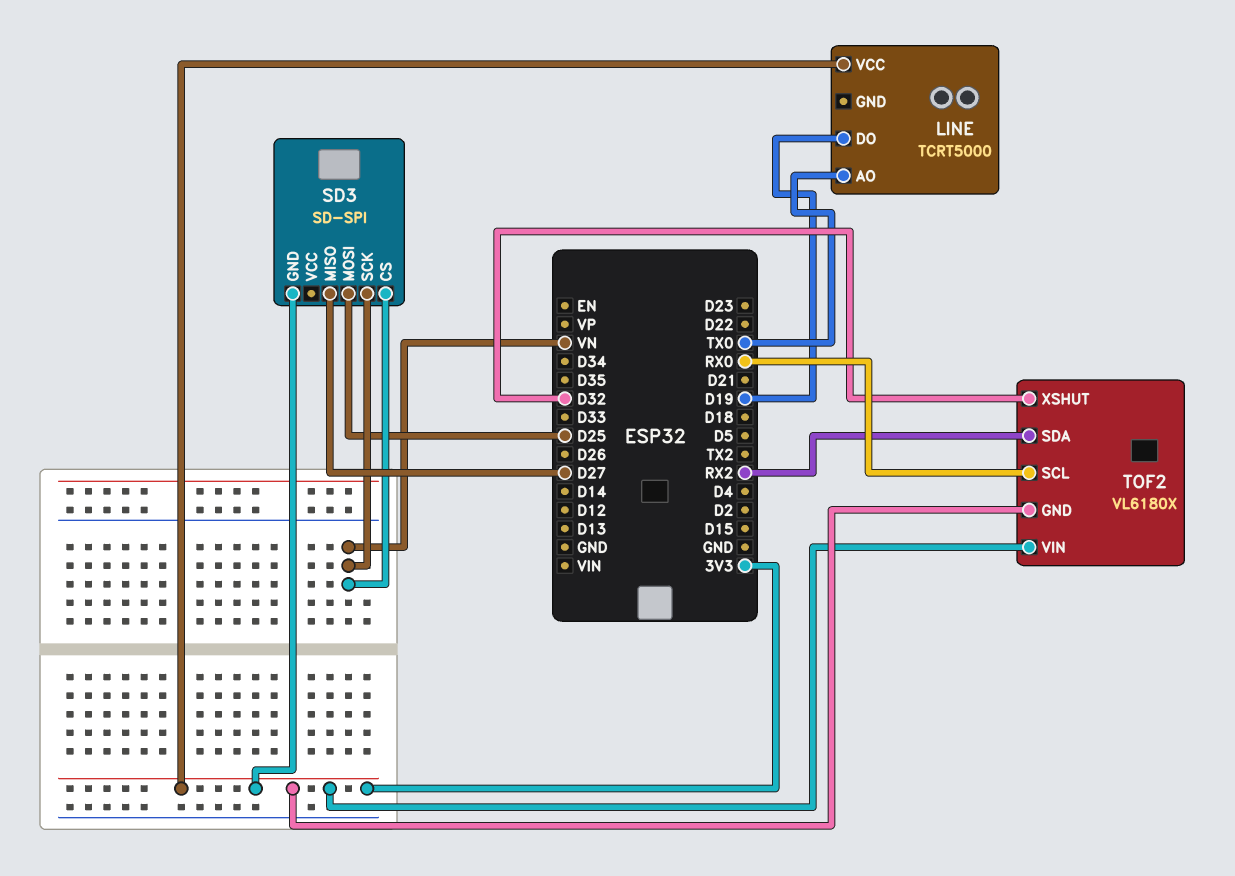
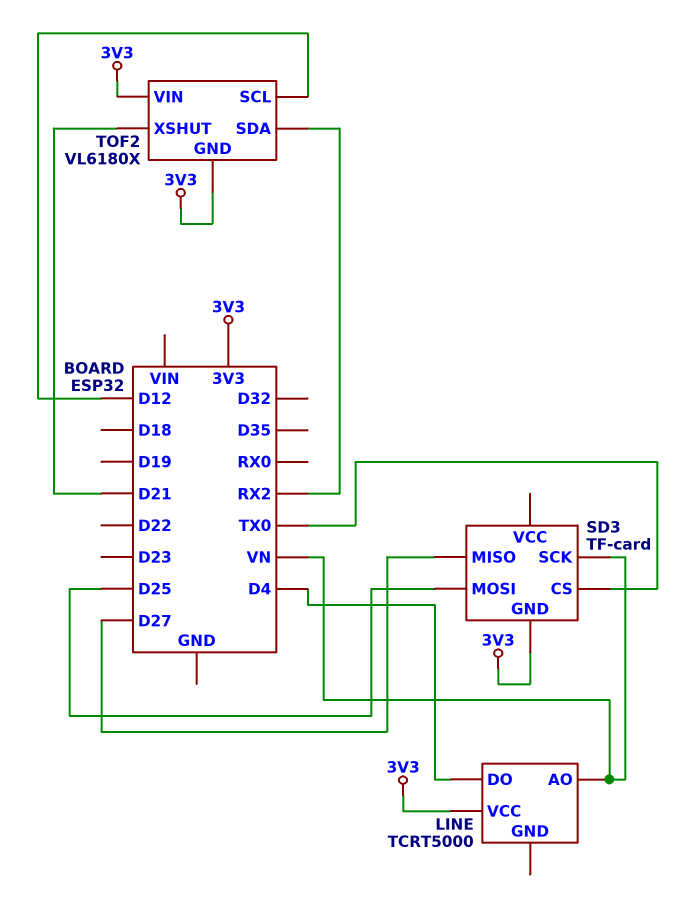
LINE pin AO: TX0 -> VN
LINE pin DO: D19 -> D4
SD3: SD-SPI -> TF-card
SD3 pin CS: VN -> TX0
TOF2 pin SCL: RX0 -> D12
TOF2 pin XSHUT: D32 -> D21

